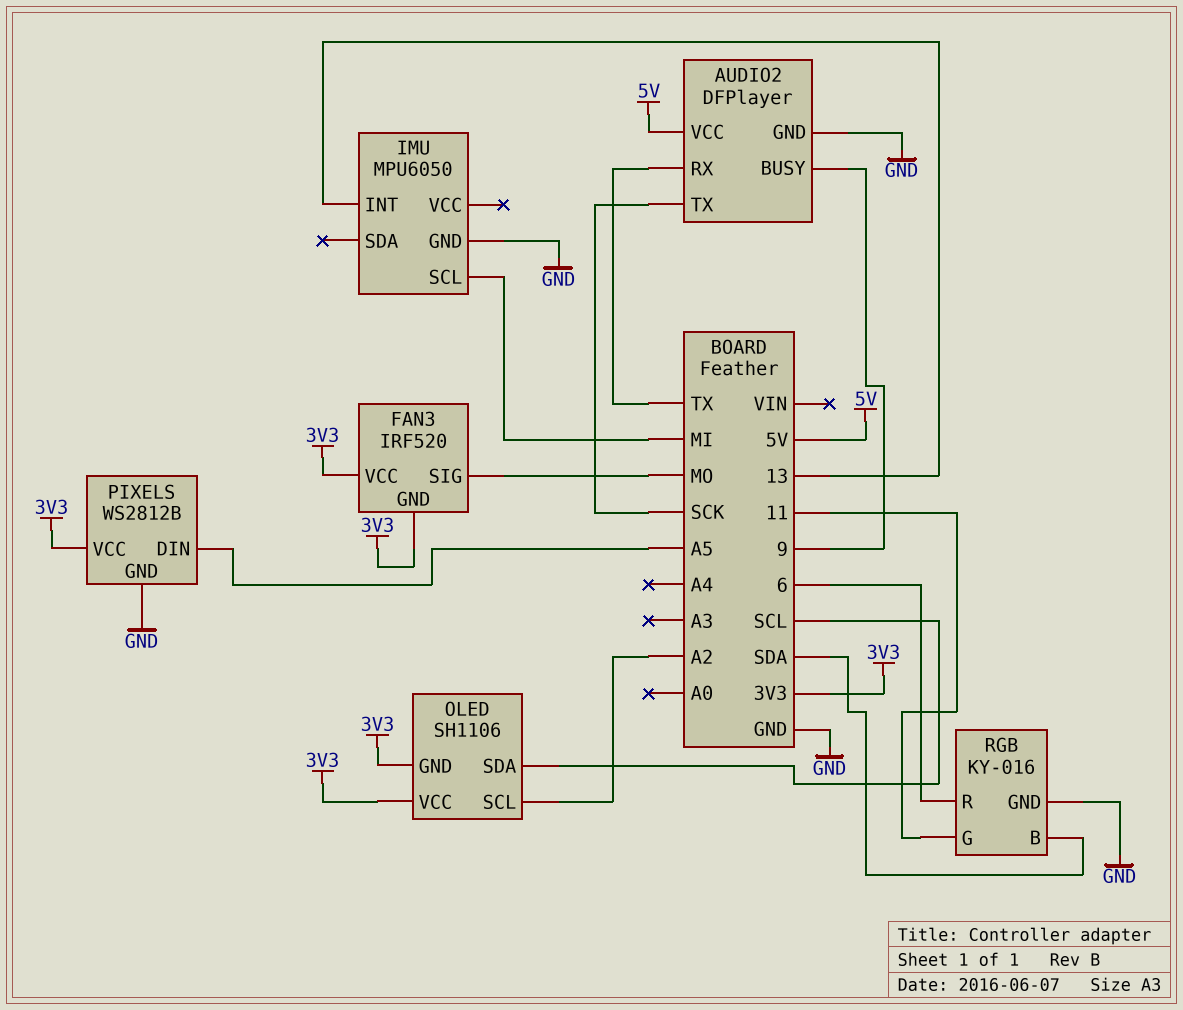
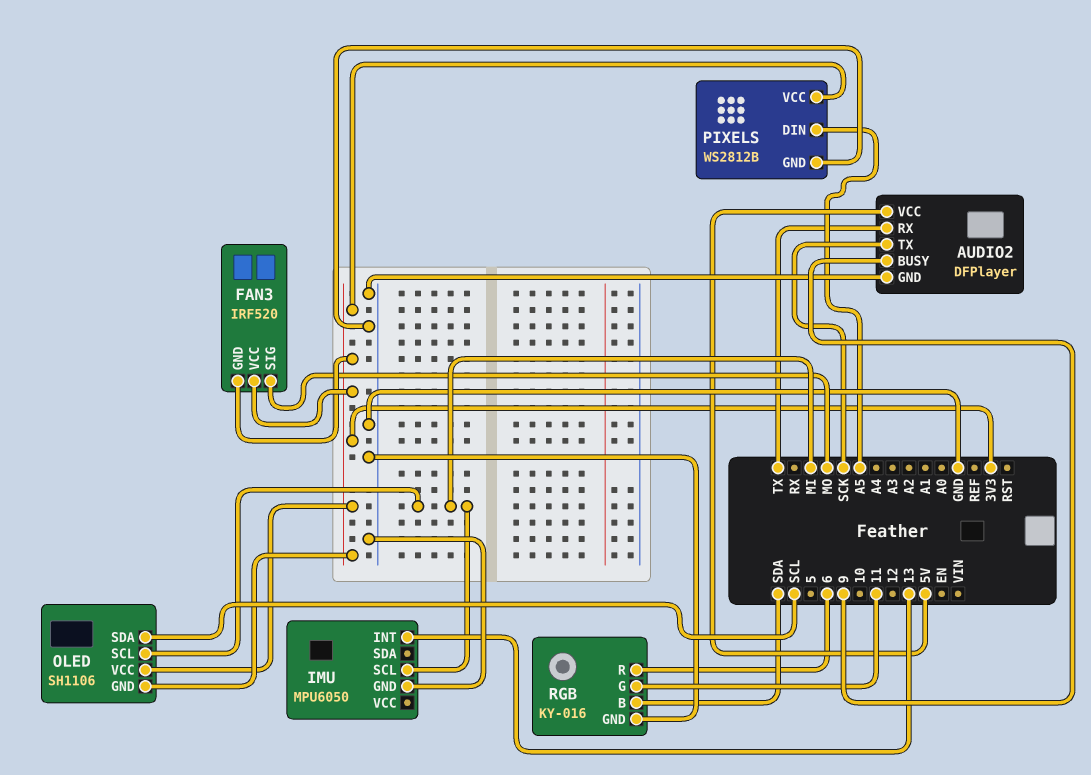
OLED pin SCL: A2 -> MI

